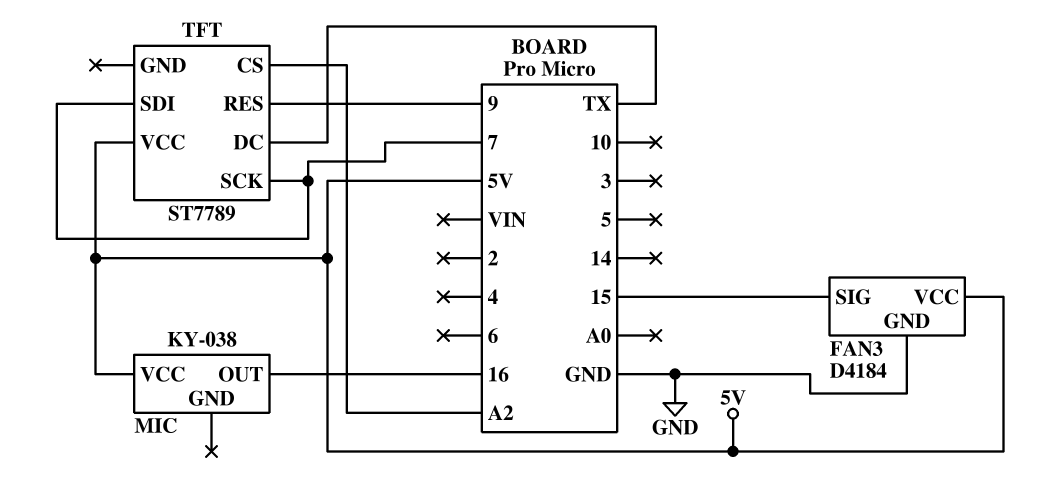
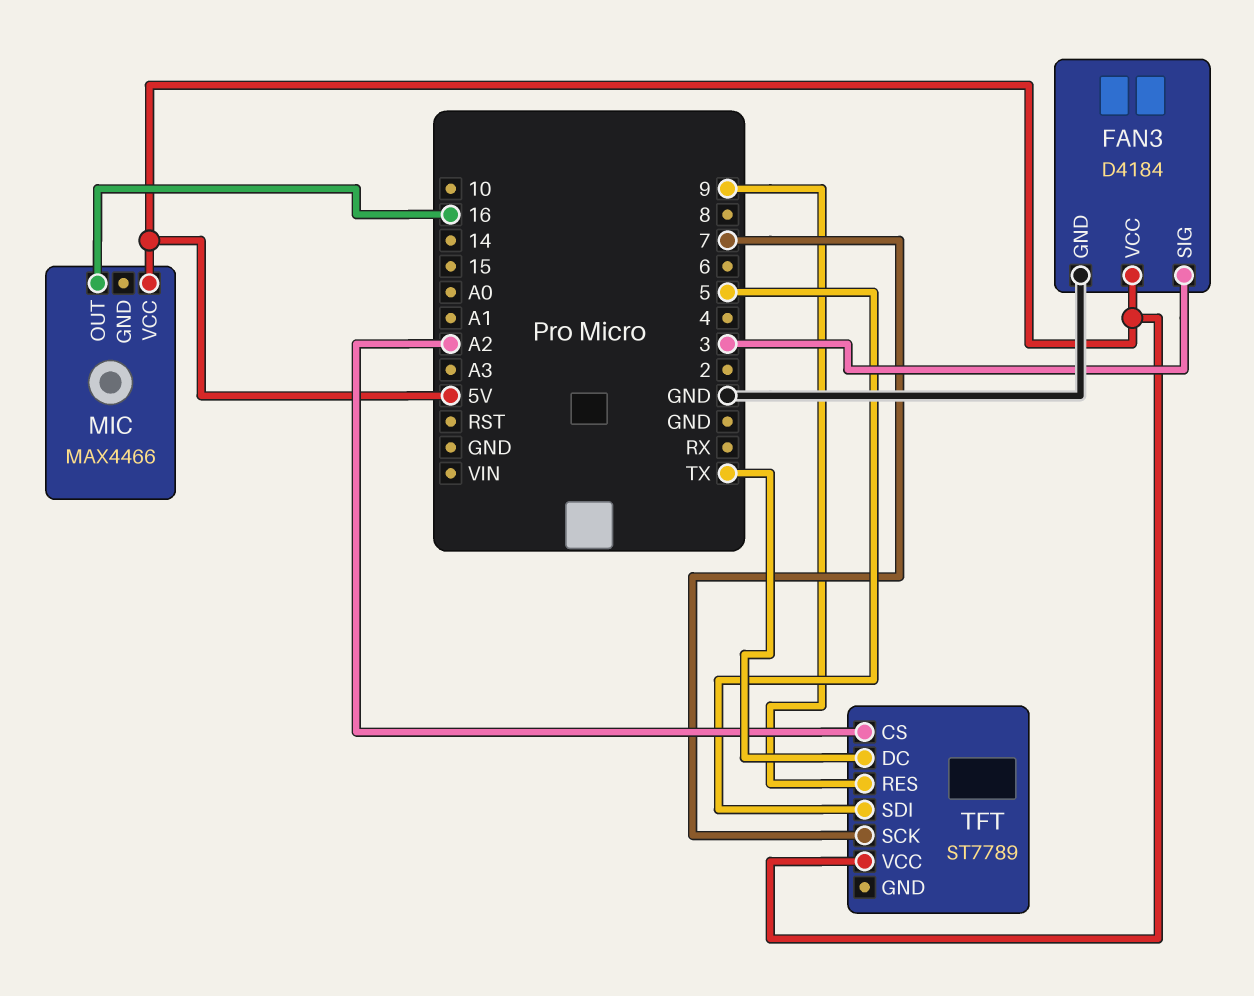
FAN3 pin SIG: 15 -> 3
MIC: KY-038 -> MAX4466
TFT pin SDI: 7 -> 5

